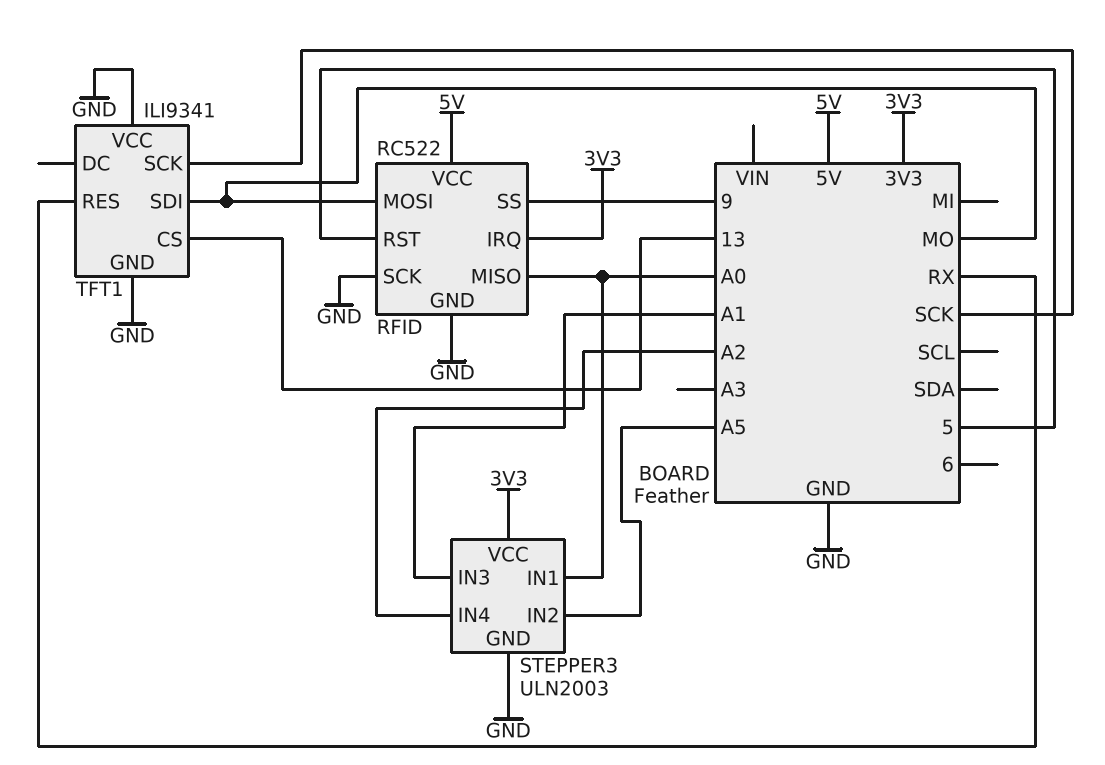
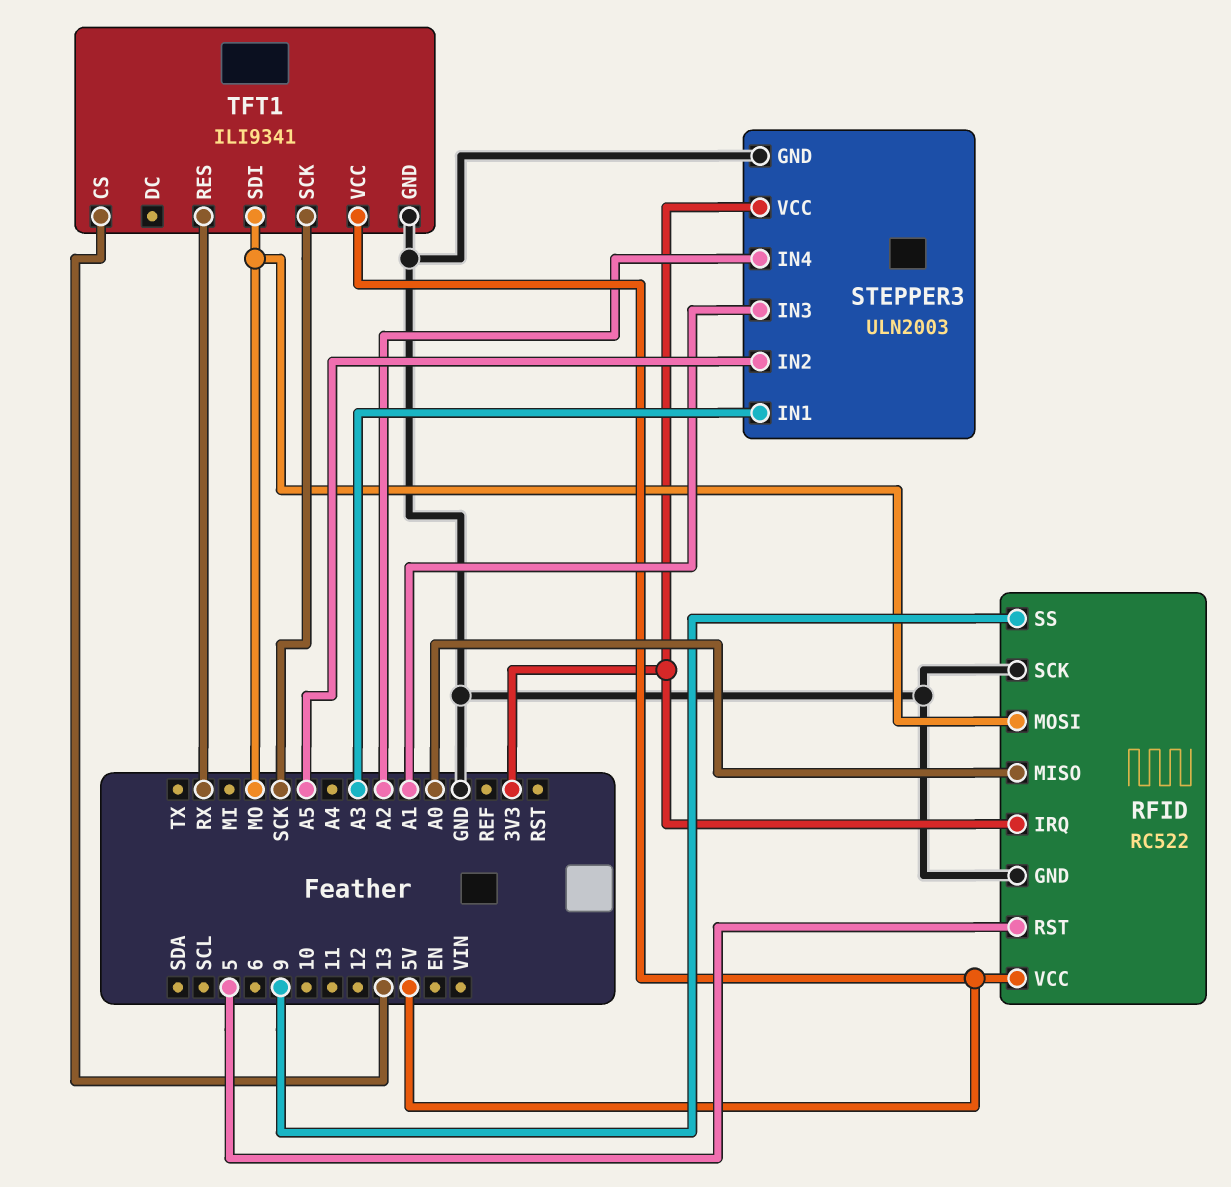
STEPPER3 pin IN1: A0 -> A3
TFT1 pin VCC: GND -> 5V

